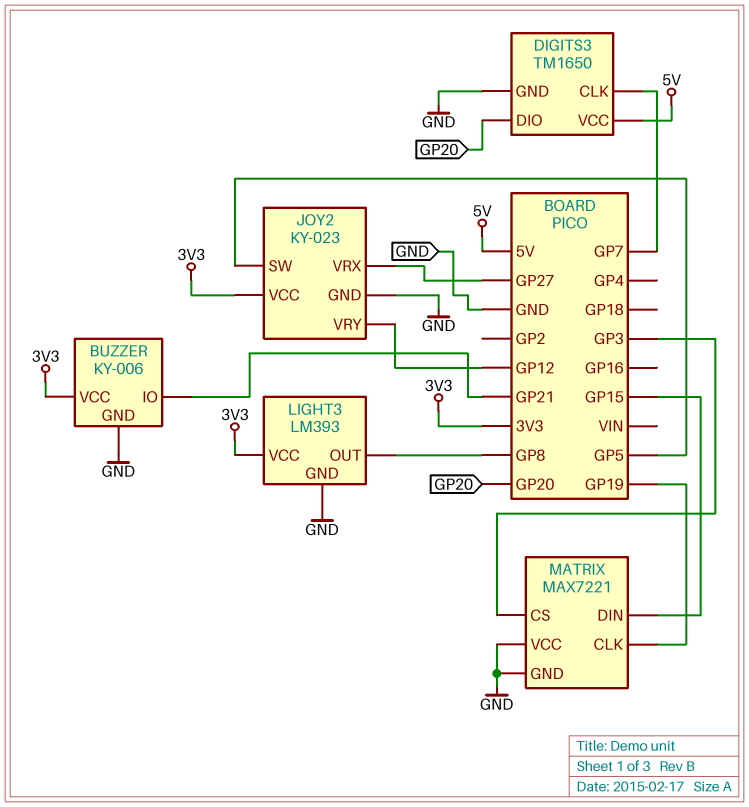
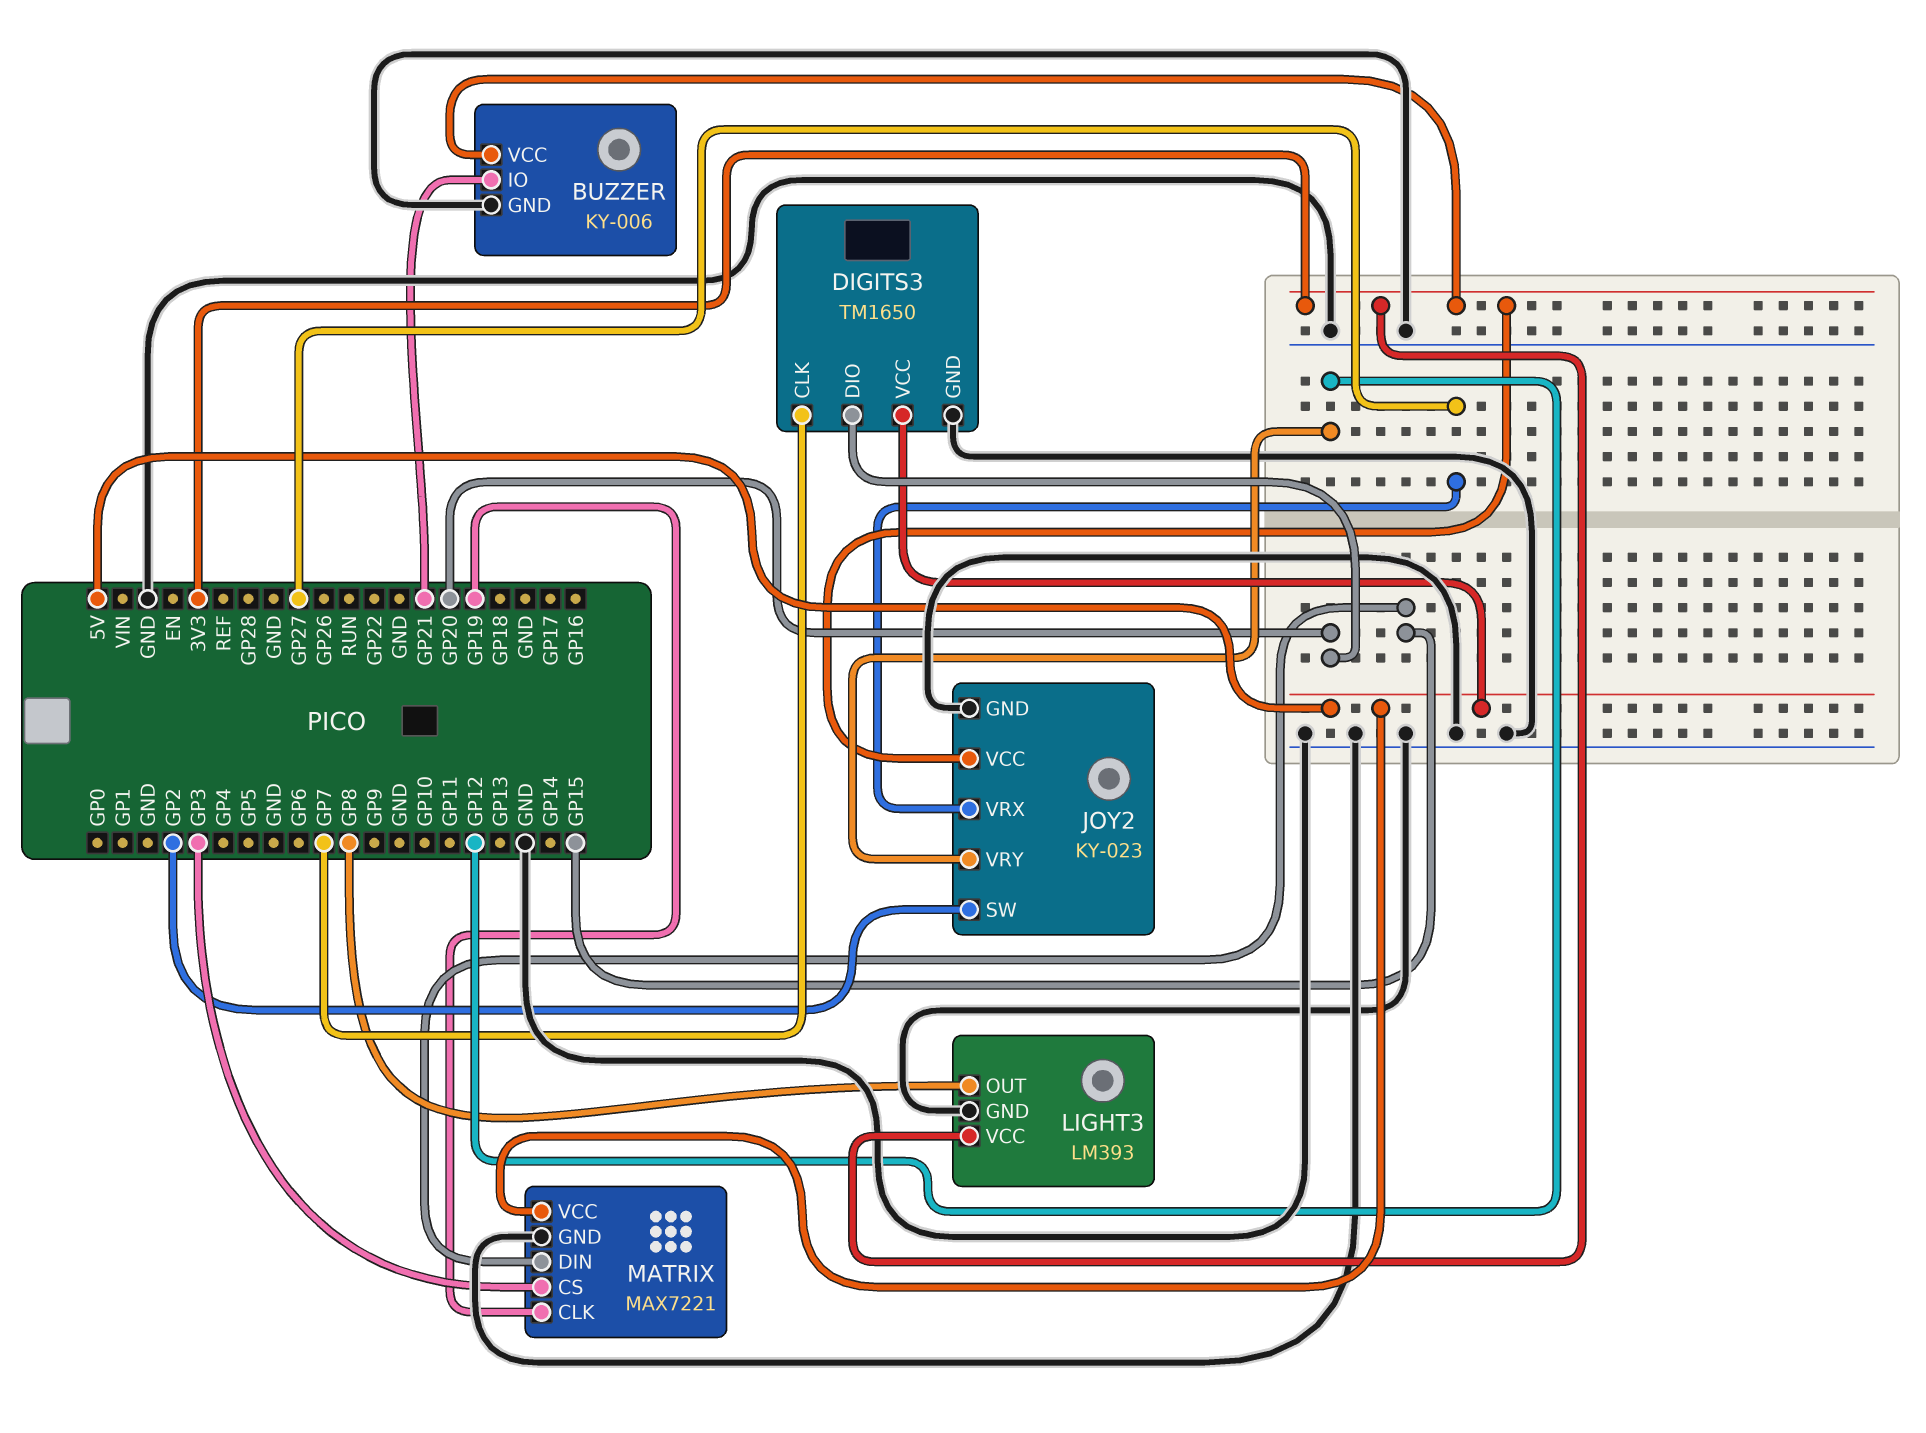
JOY2 pin SW: GP5 -> GP2
MATRIX pin VCC: GND -> 5V

